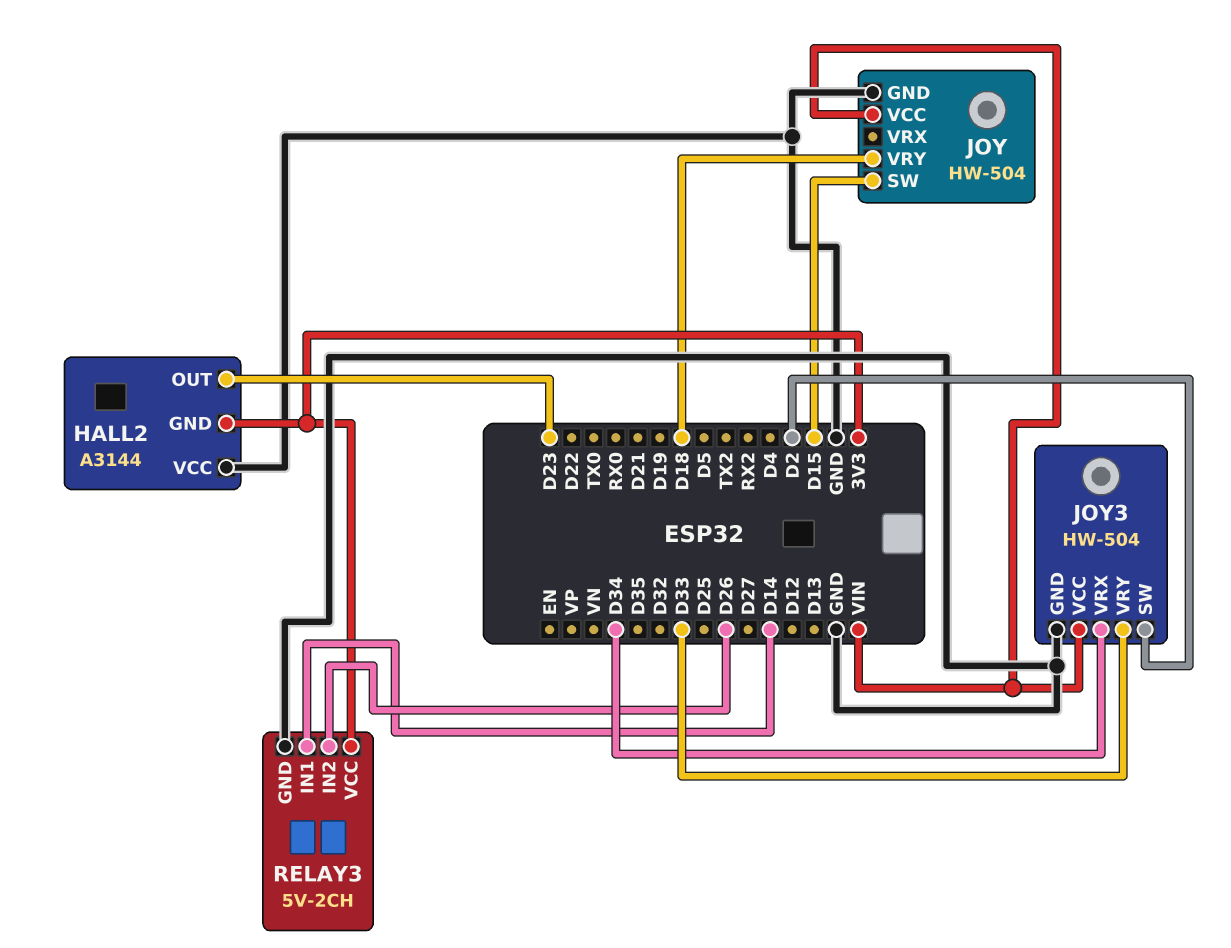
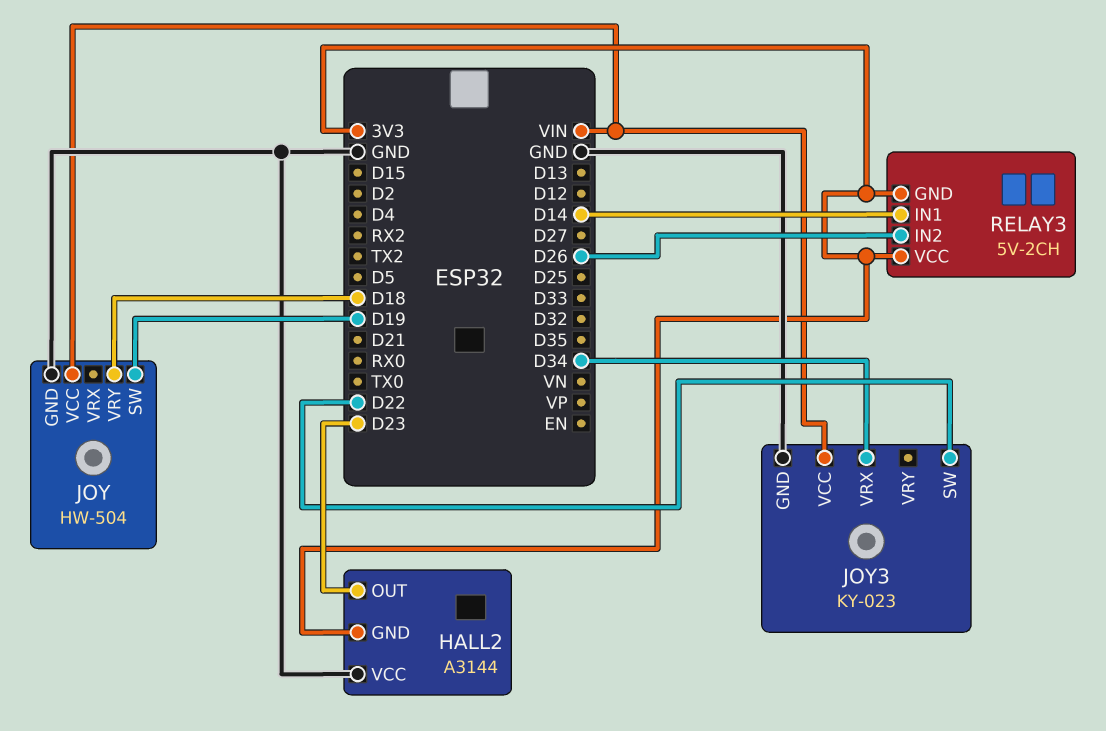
JOY pin SW: D15 -> D19
JOY3: HW-504 -> KY-023
JOY3 pin SW: D2 -> D22
JOY3 pin VRY: D33 -> none
RELAY3 pin GND: GND -> 3V3

